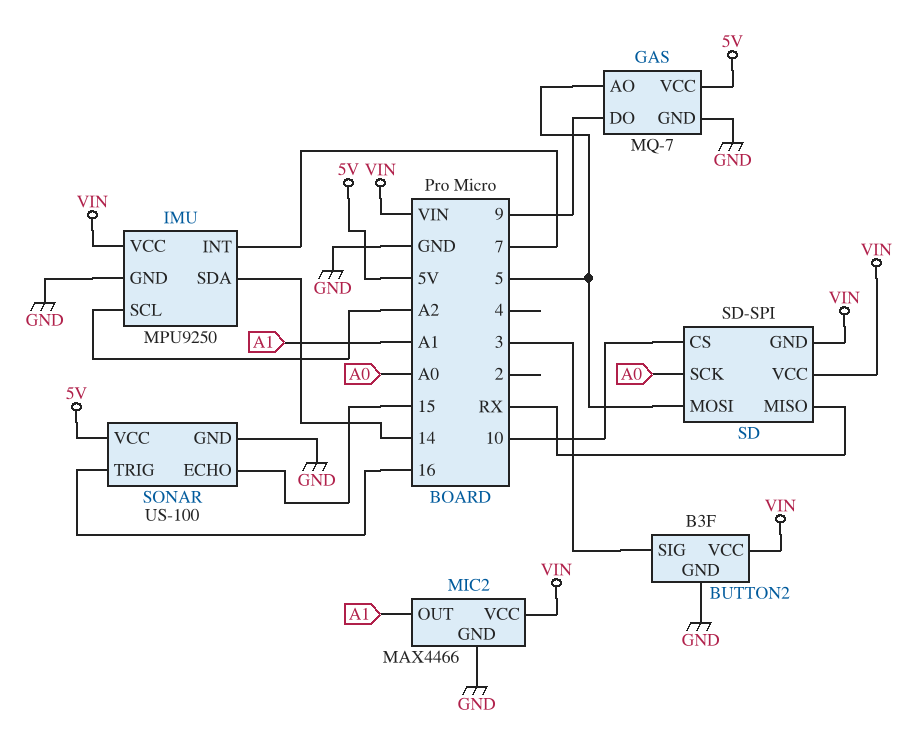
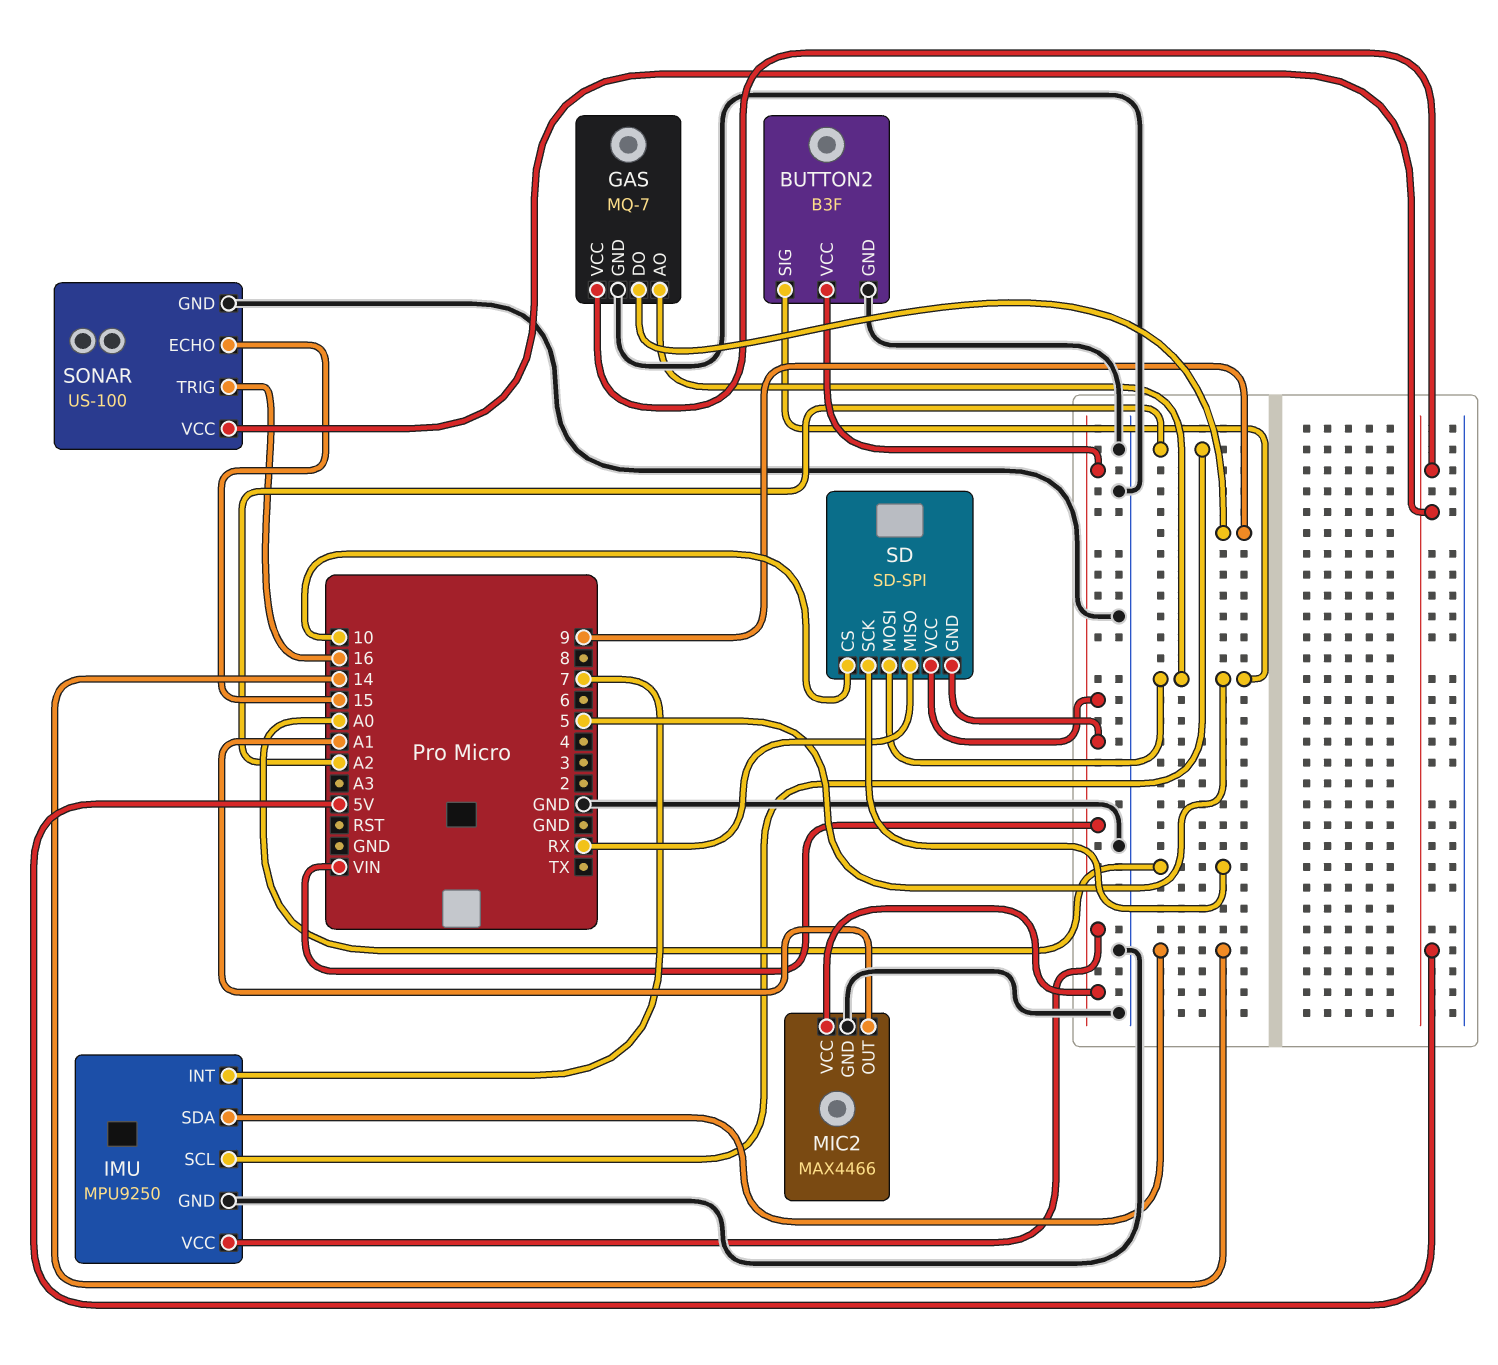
BUTTON2 pin SIG: 3 -> 5

